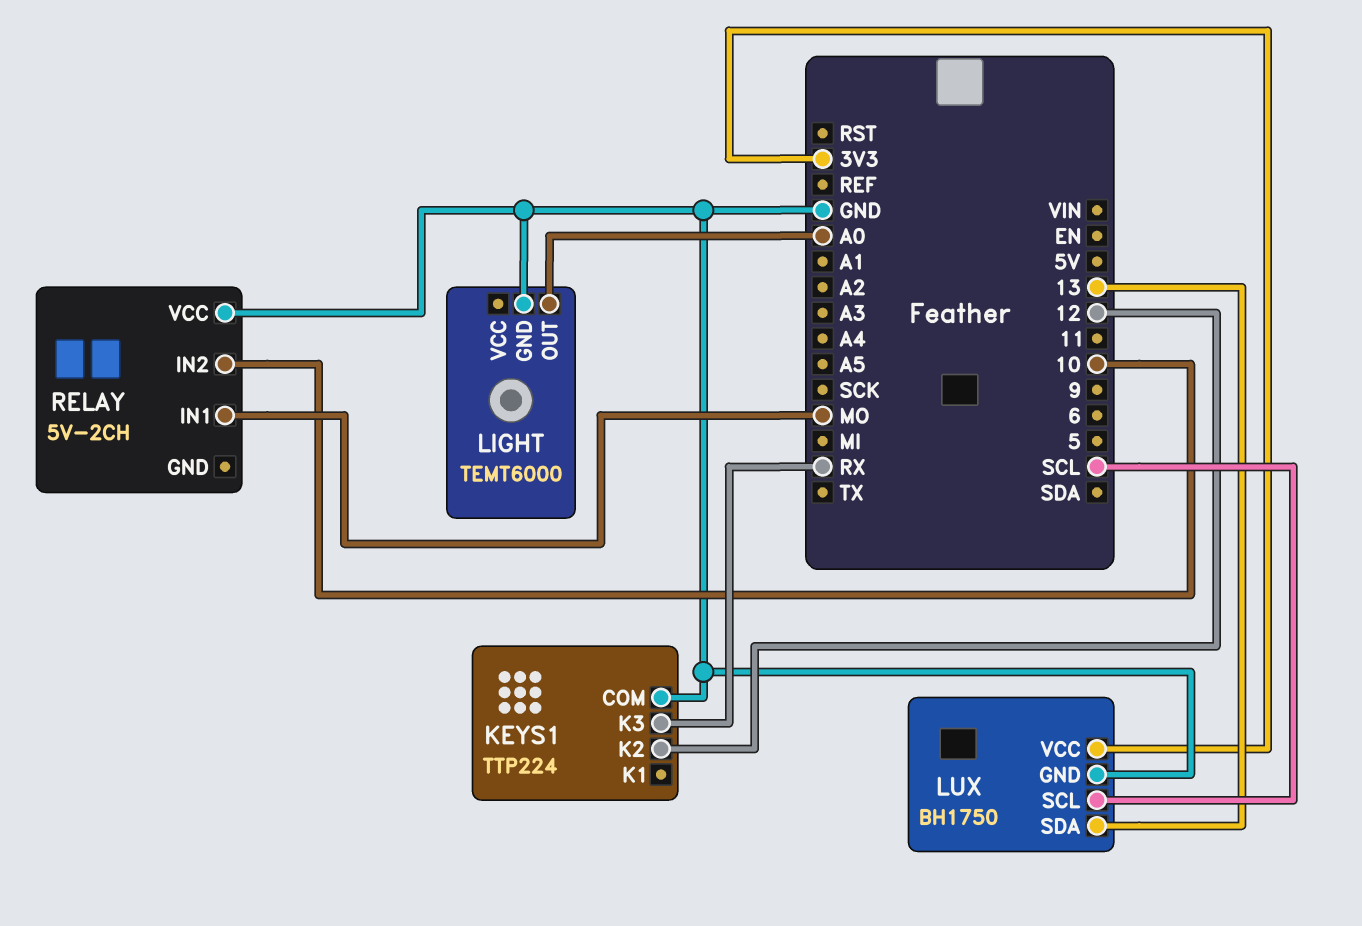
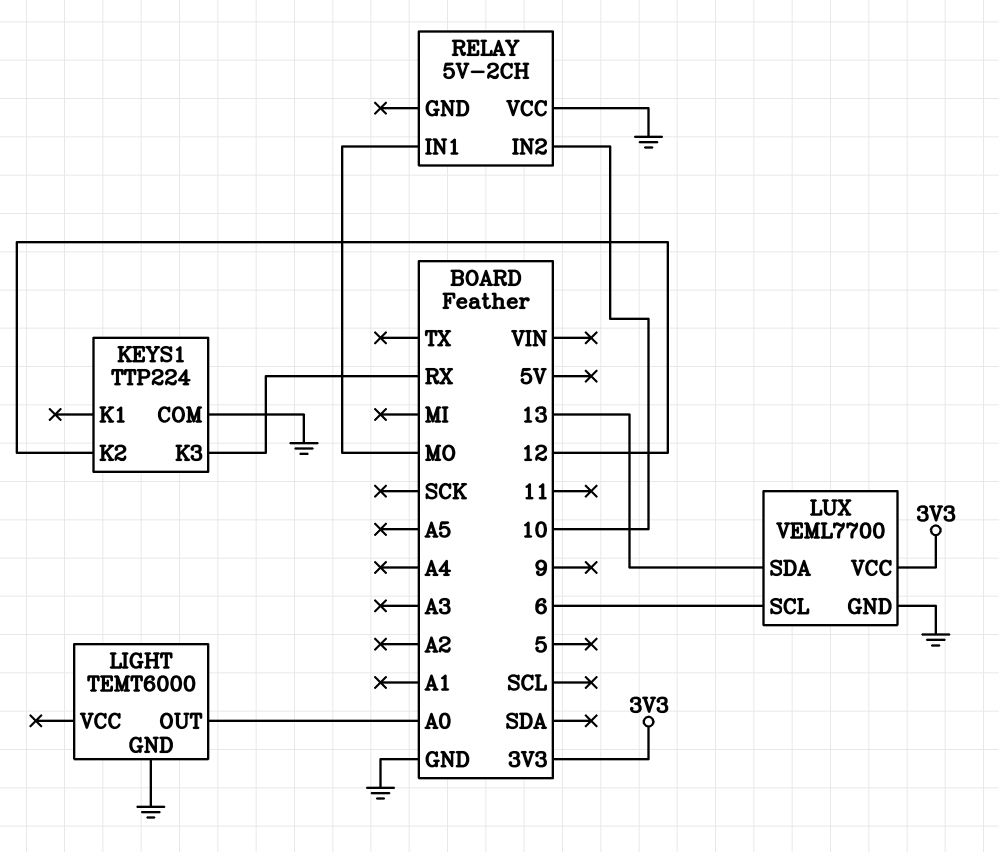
LUX: BH1750 -> VEML7700
LUX pin SCL: SCL -> 6

